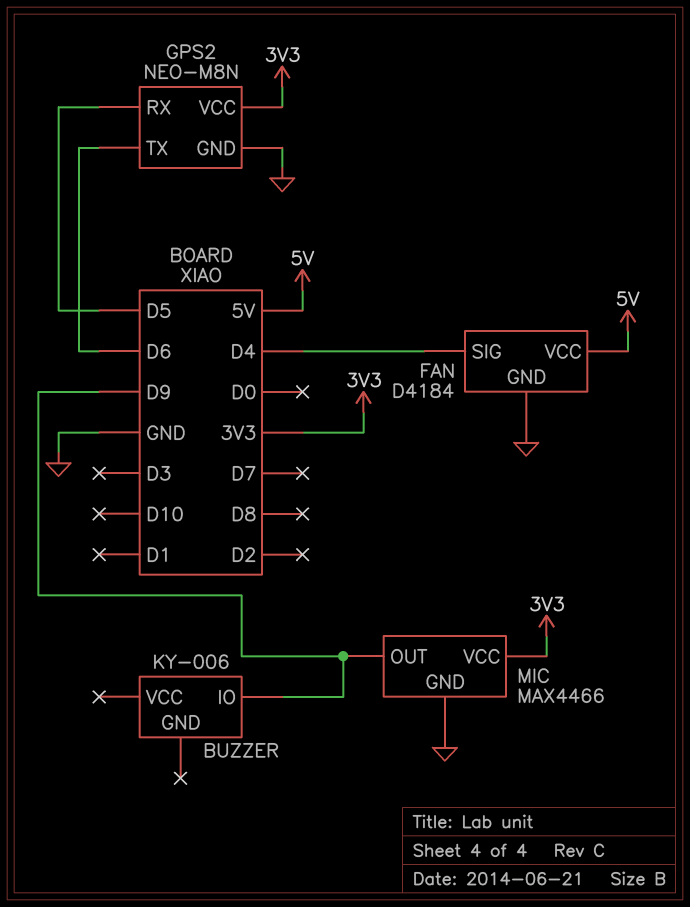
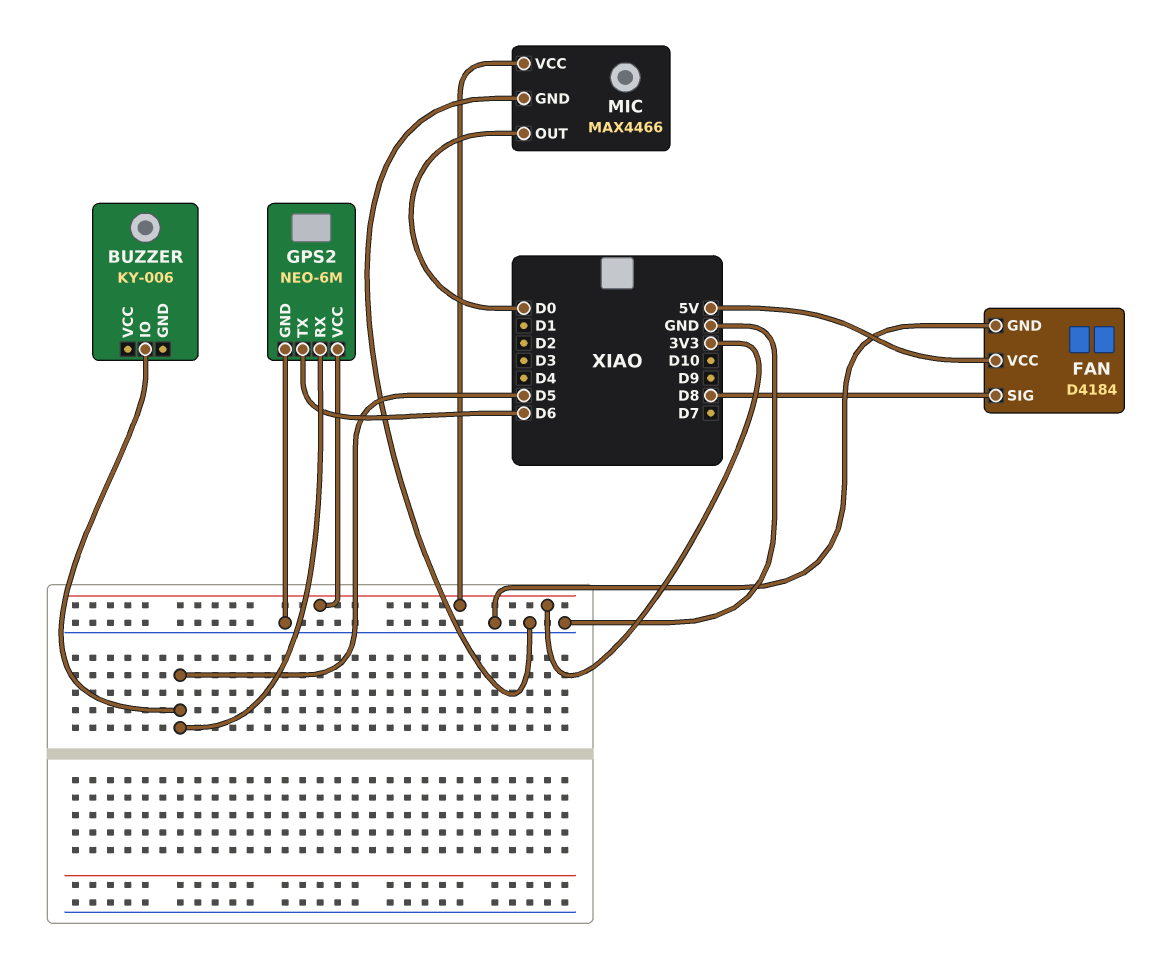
BUZZER pin IO: D9 -> D5
FAN pin SIG: D4 -> D8
GPS2: NEO-M8N -> NEO-6M
MIC pin OUT: D9 -> D0

